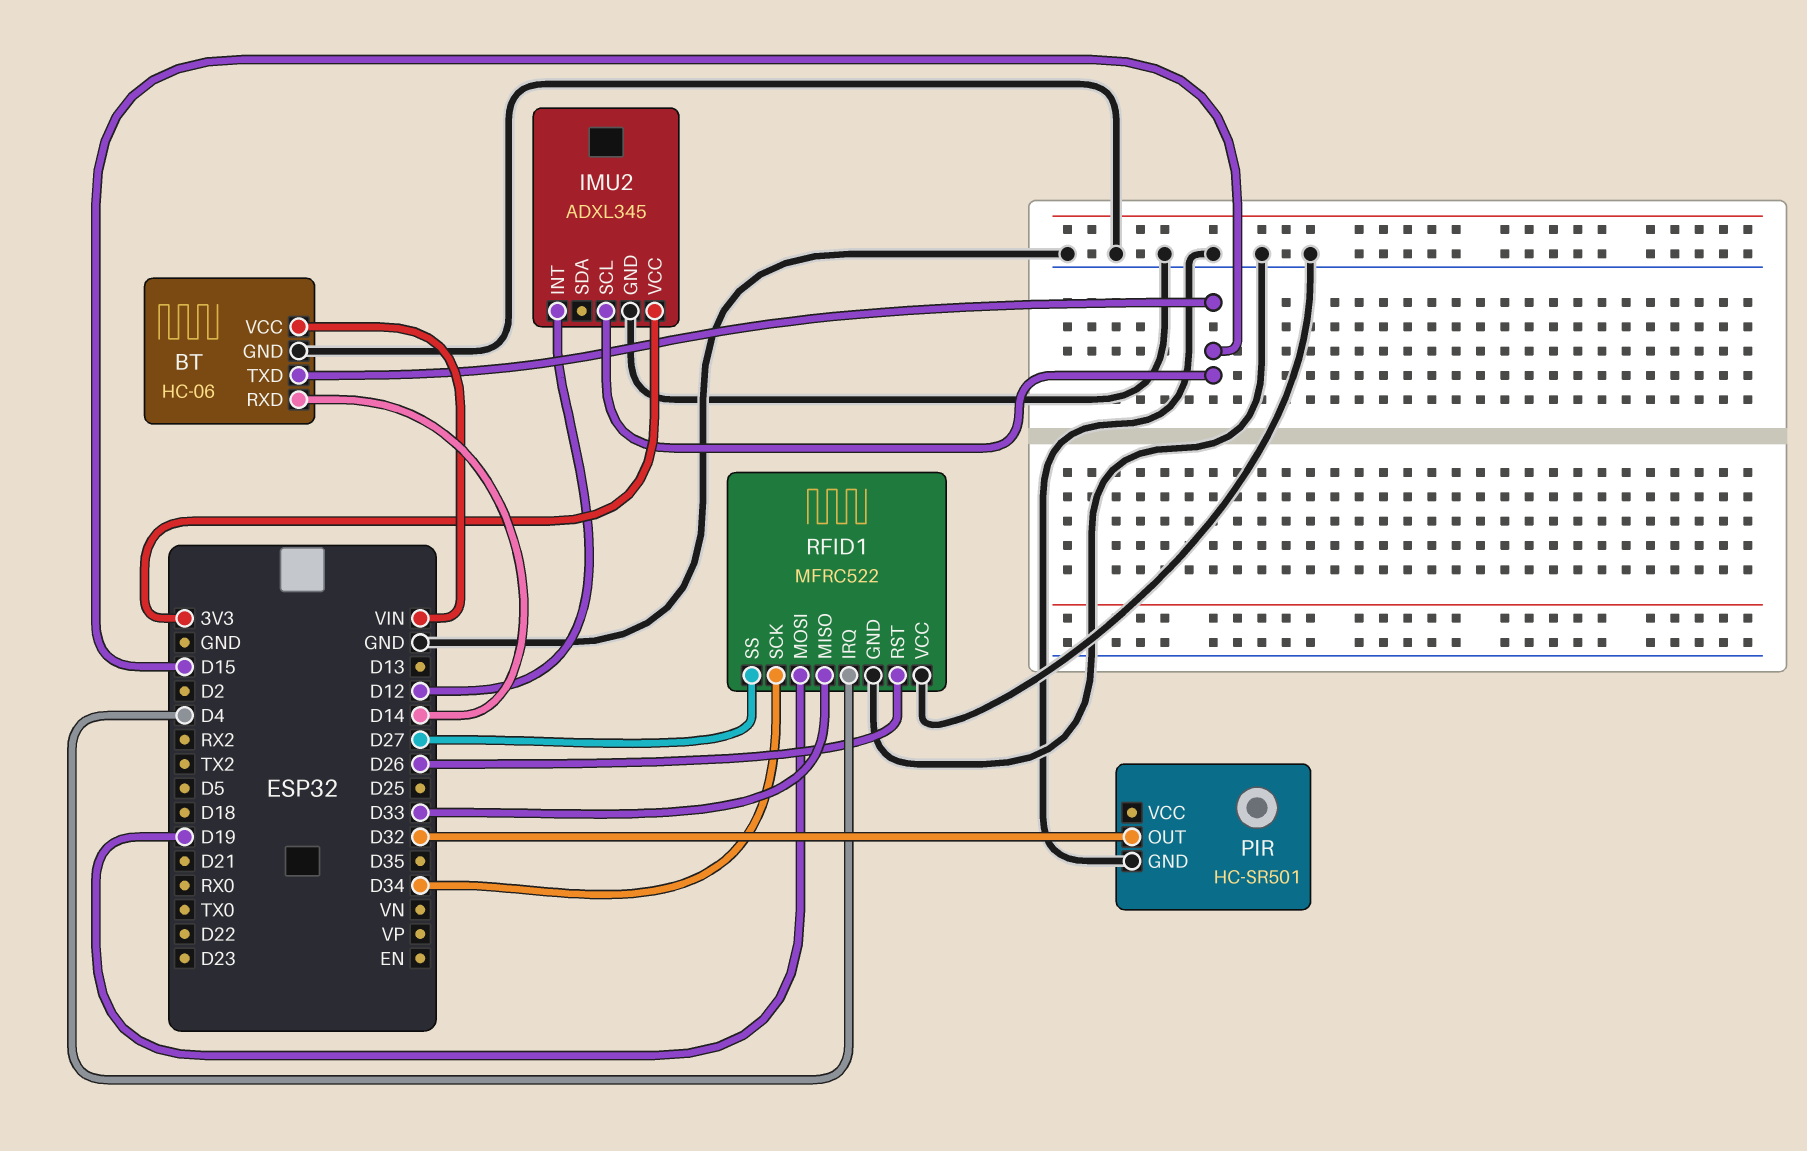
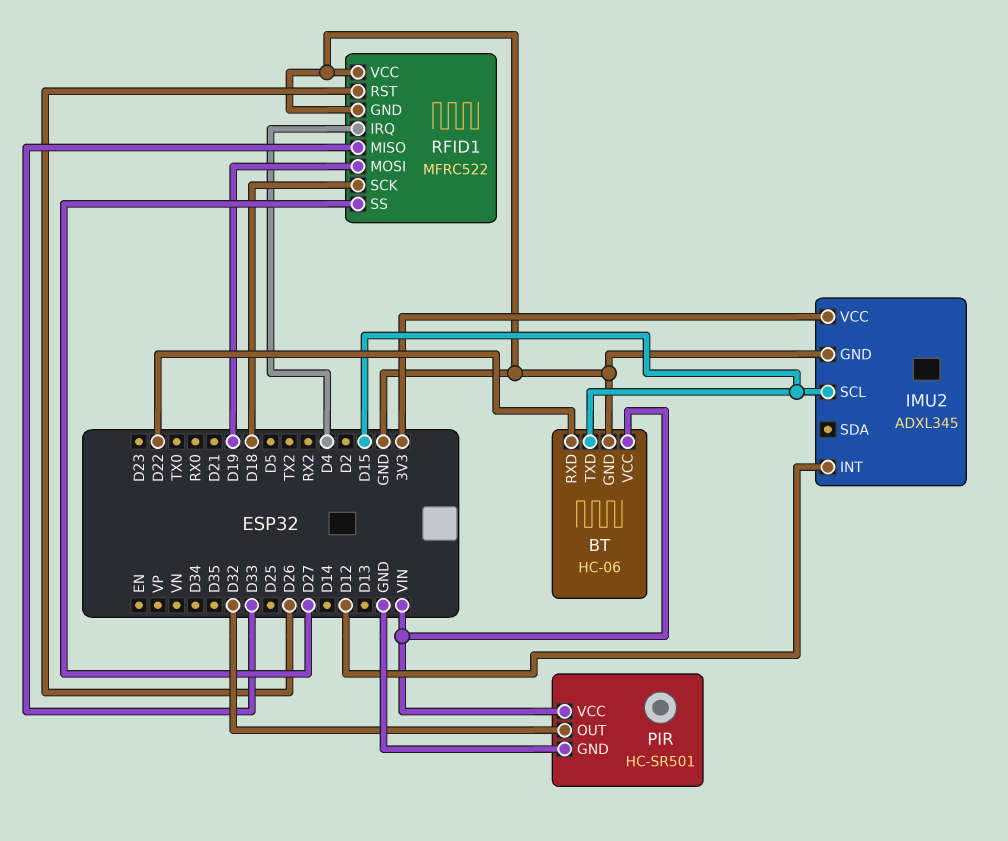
BT pin RXD: D14 -> D22
PIR pin VCC: none -> VIN
RFID1 pin SCK: D34 -> D18

